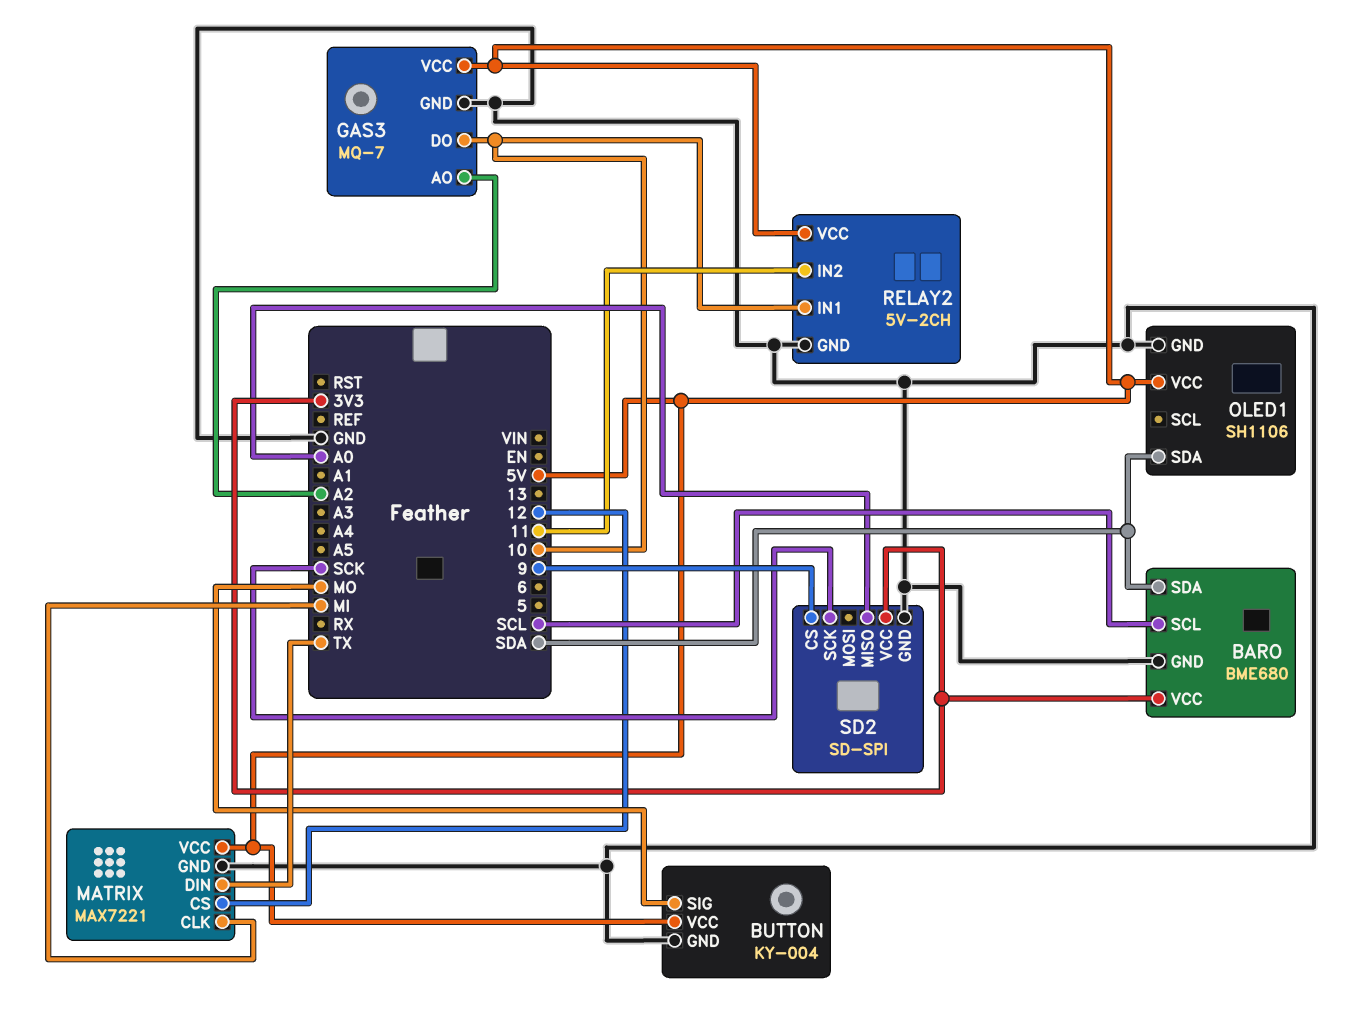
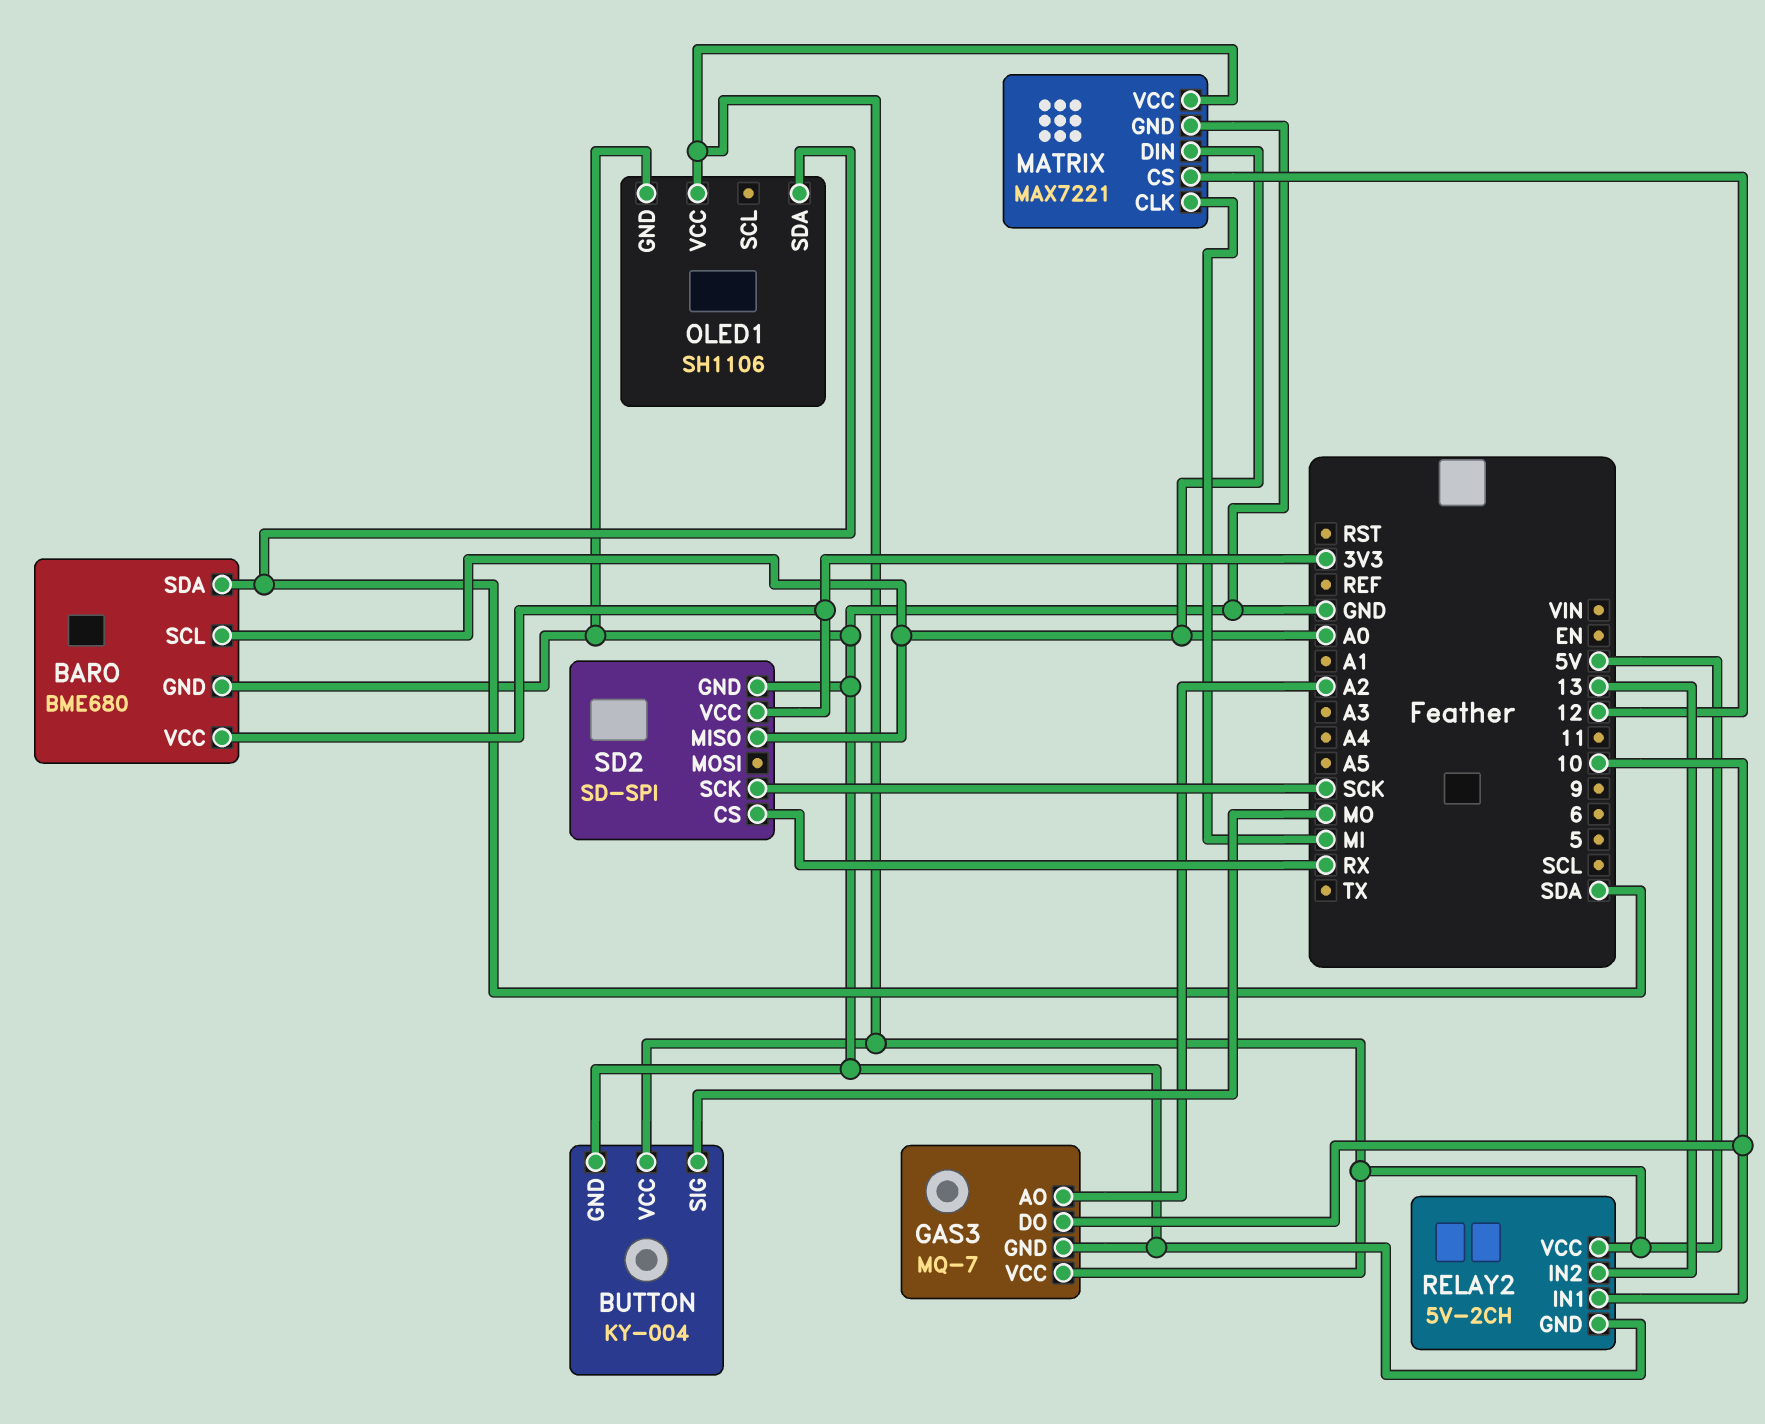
BARO pin SCL: SCL -> A0
MATRIX pin DIN: TX -> A0
RELAY2 pin IN2: 11 -> 13
SD2 pin CS: 9 -> RX

